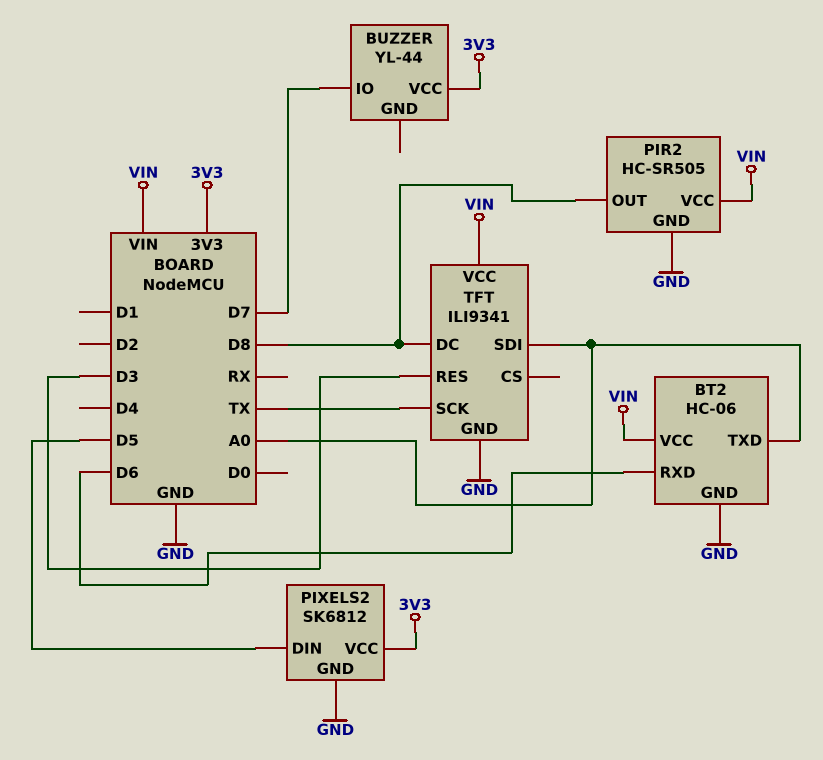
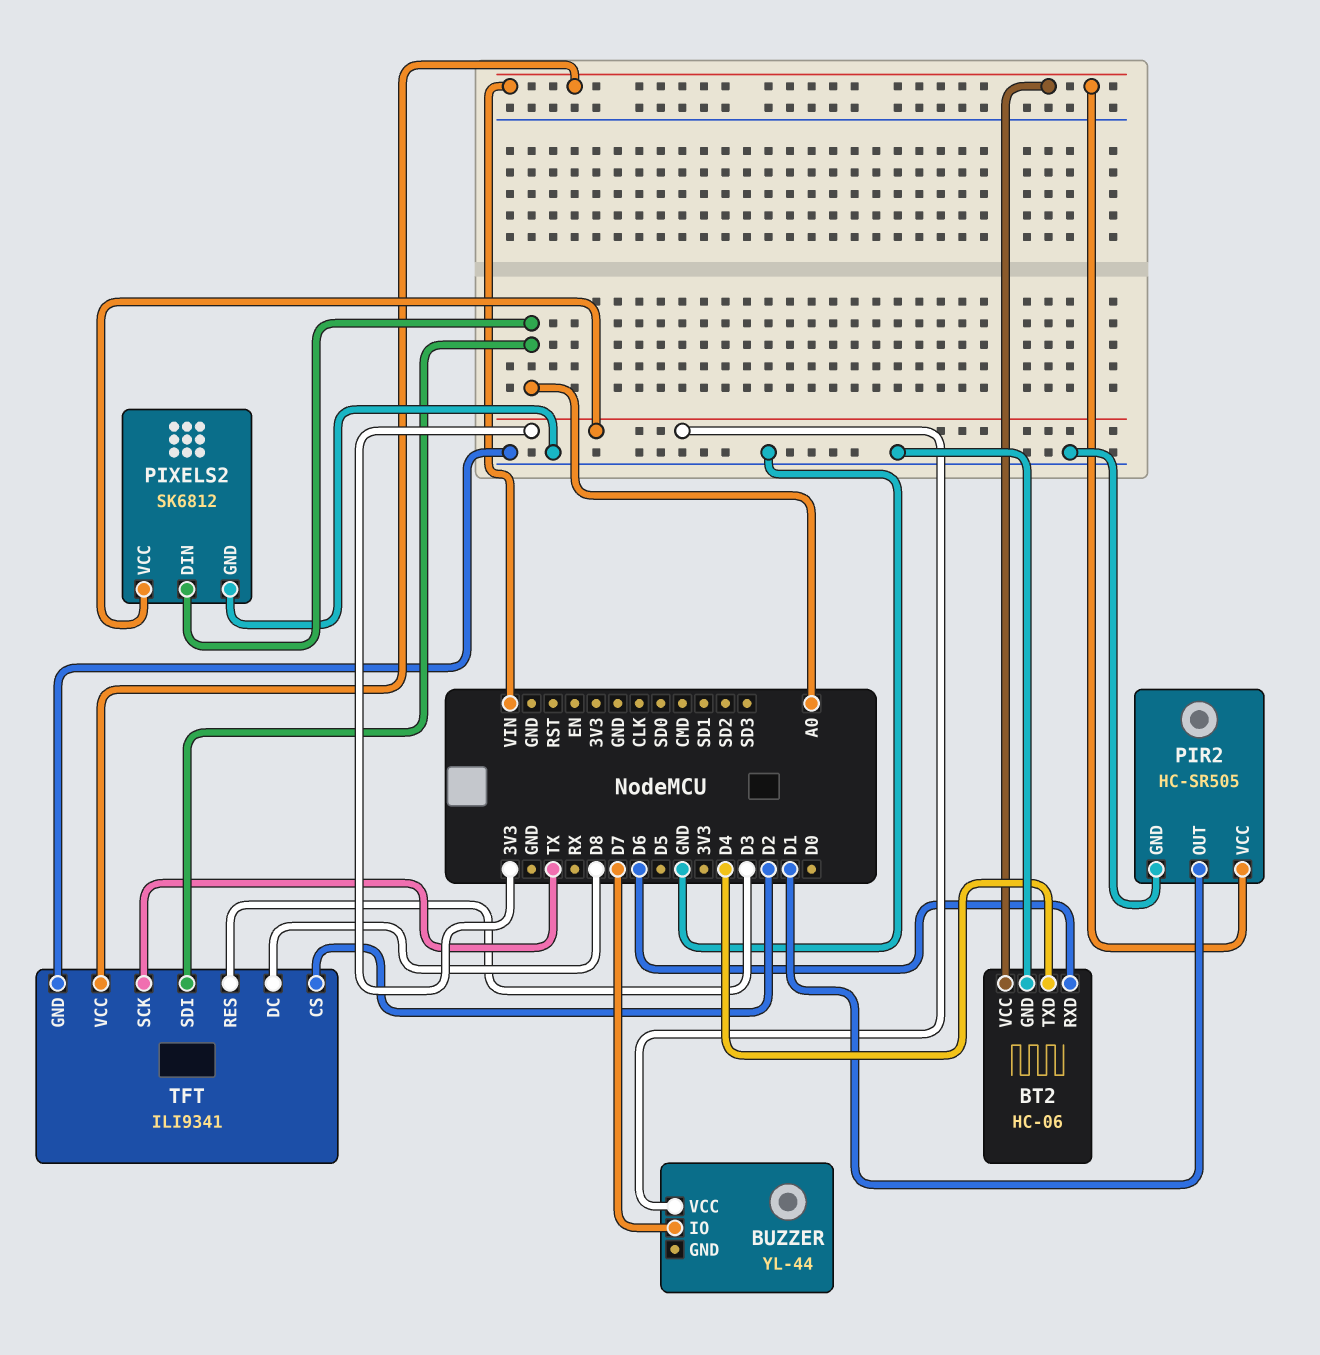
BT2 pin TXD: A0 -> D4
PIR2 pin OUT: D8 -> D1
PIXELS2 pin DIN: D5 -> A0
TFT pin CS: none -> D2

